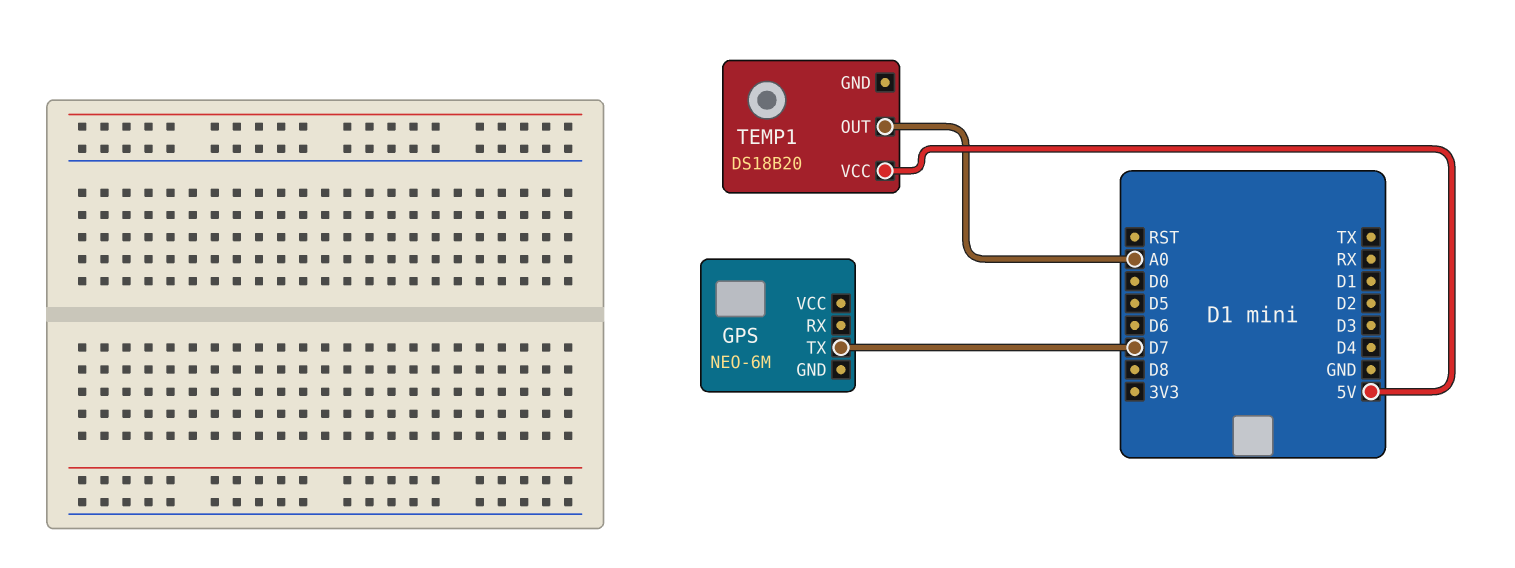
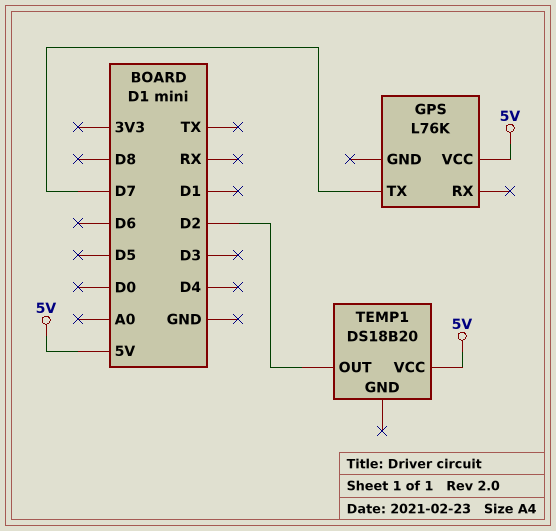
GPS: NEO-6M -> L76K
GPS pin VCC: none -> 5V
TEMP1 pin OUT: A0 -> D2

